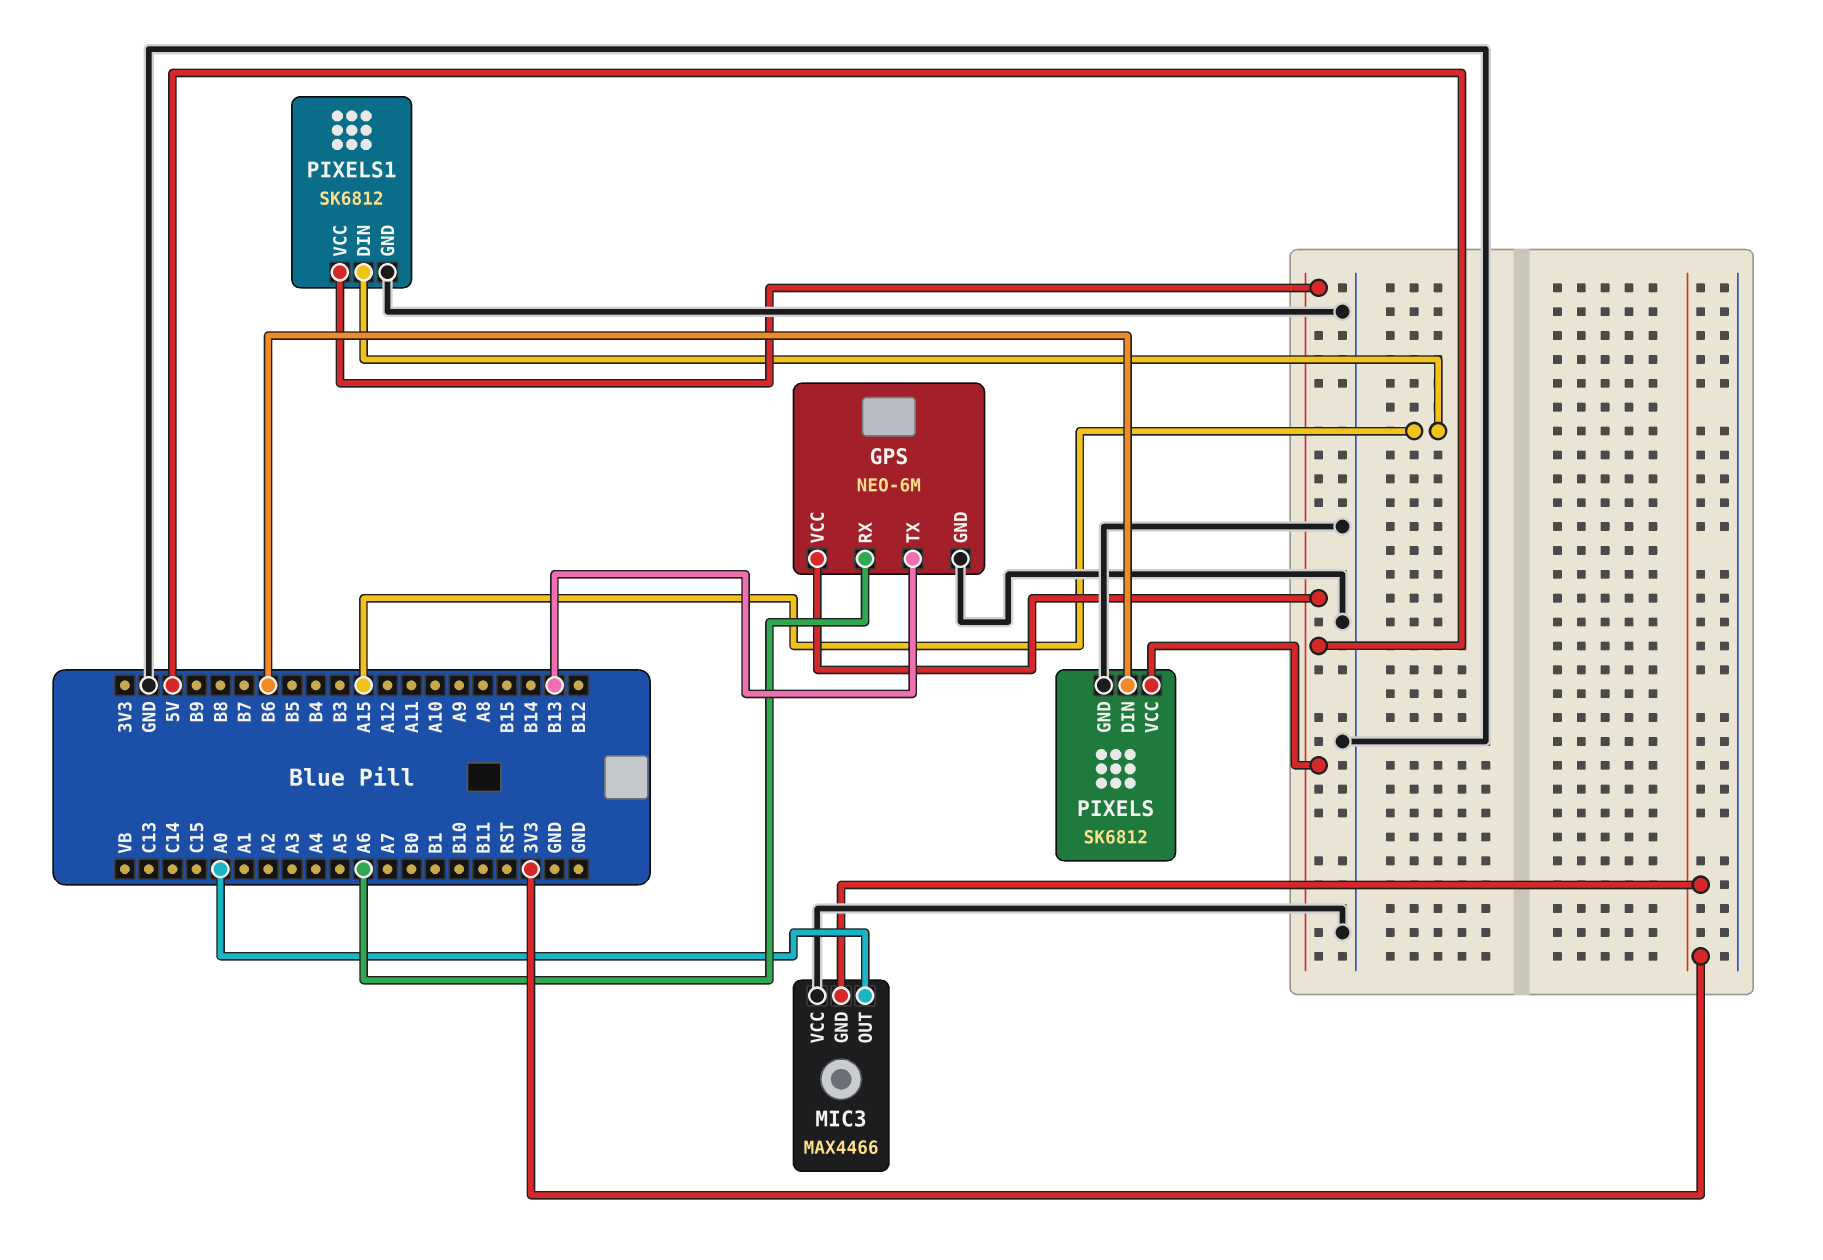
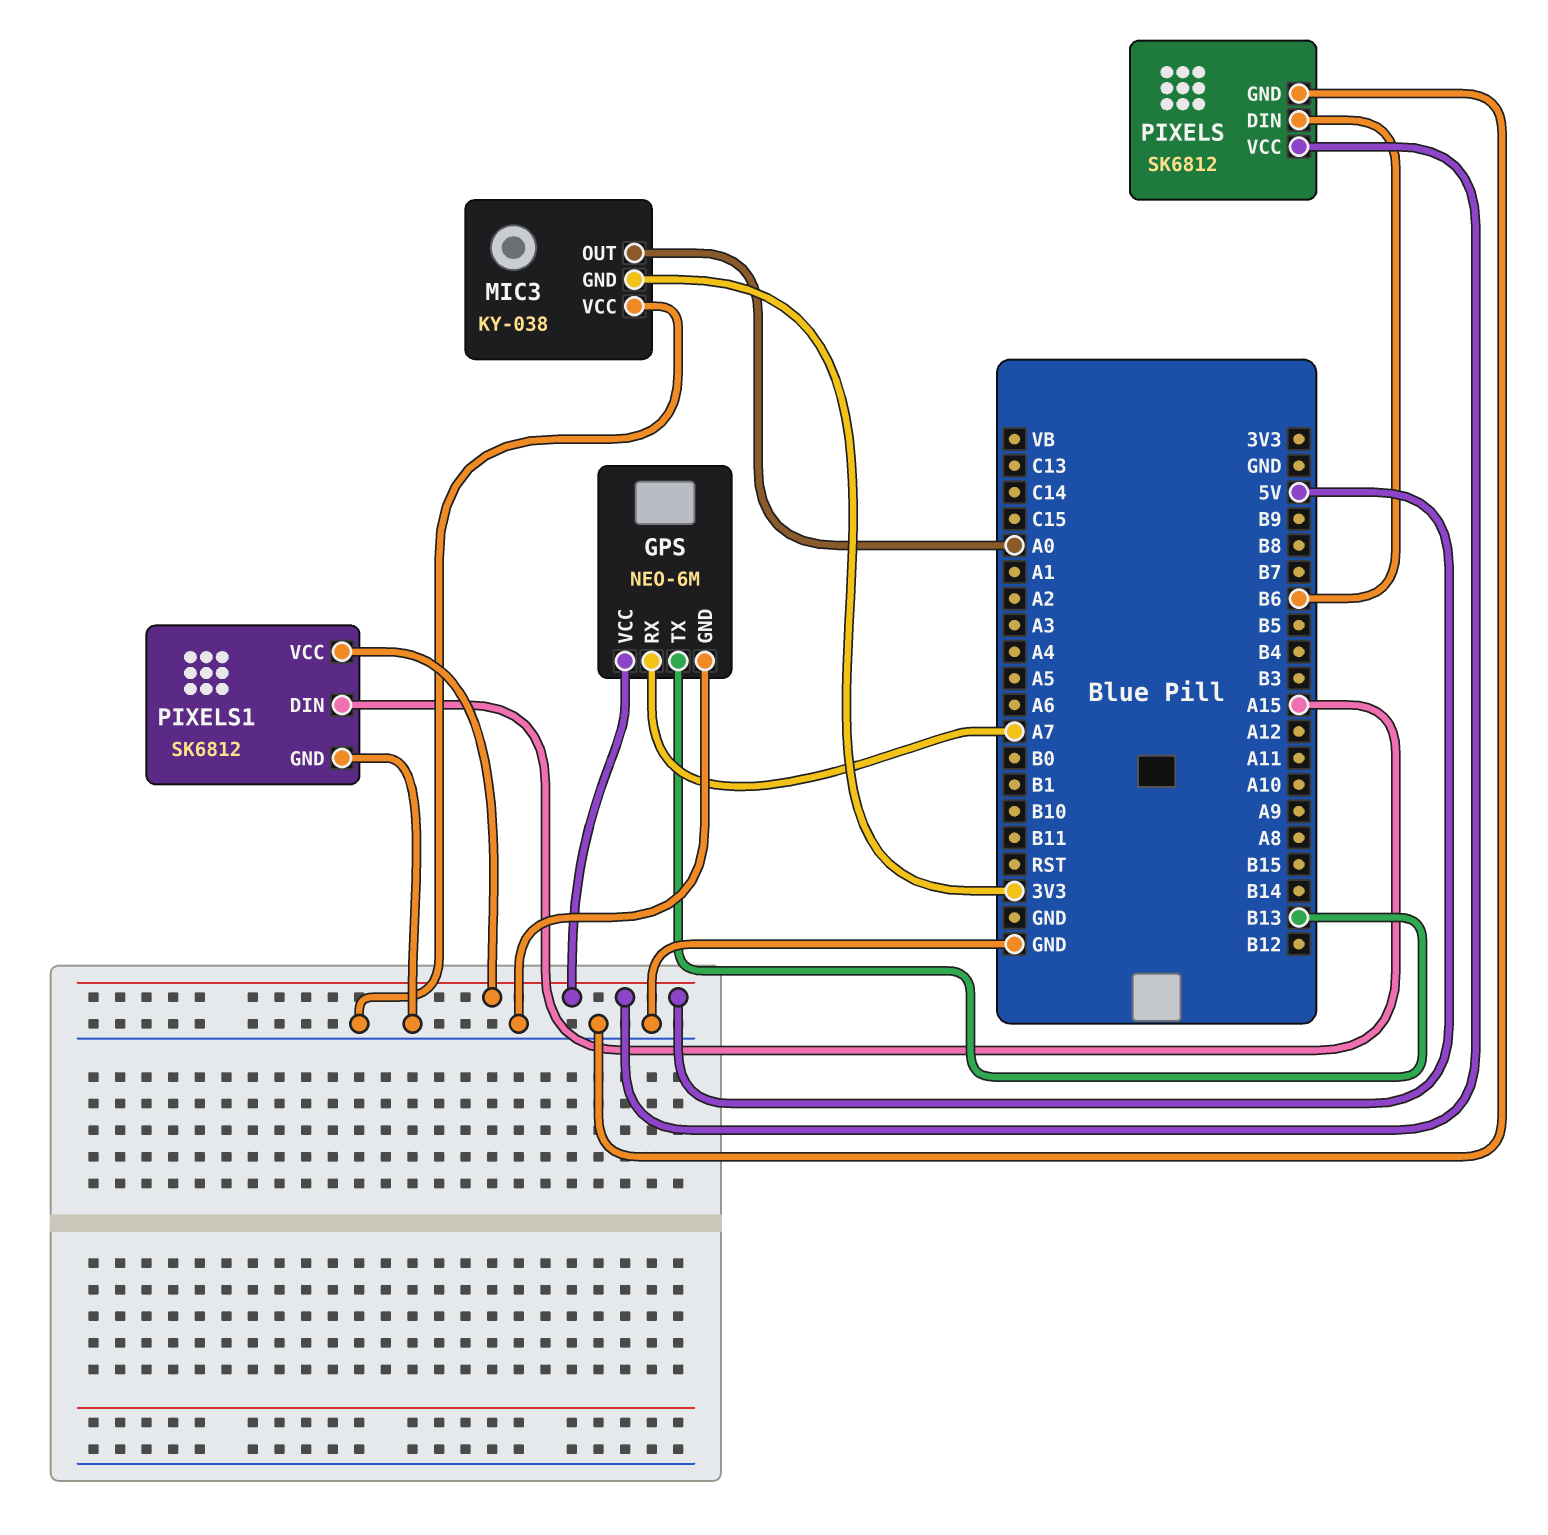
GPS pin RX: A6 -> A7
MIC3: MAX4466 -> KY-038

